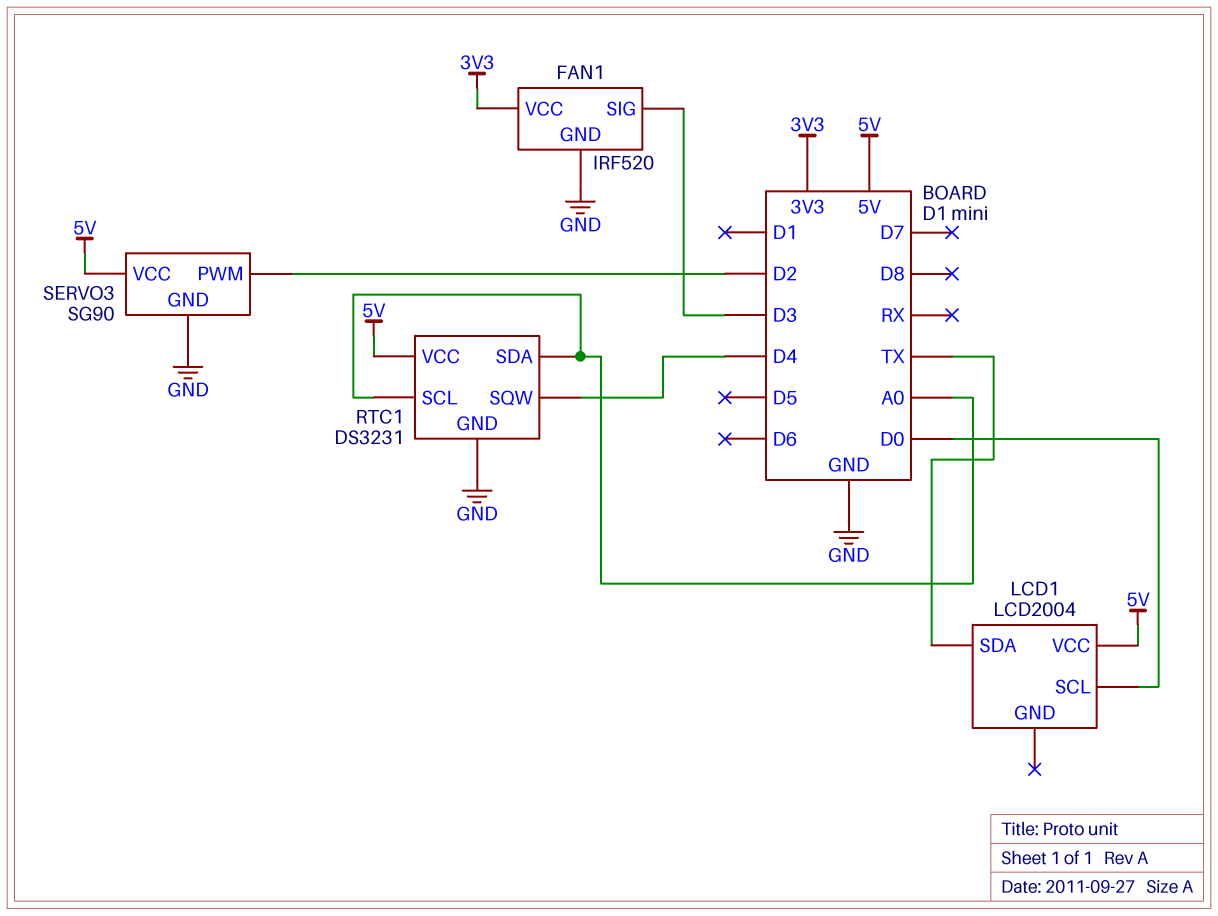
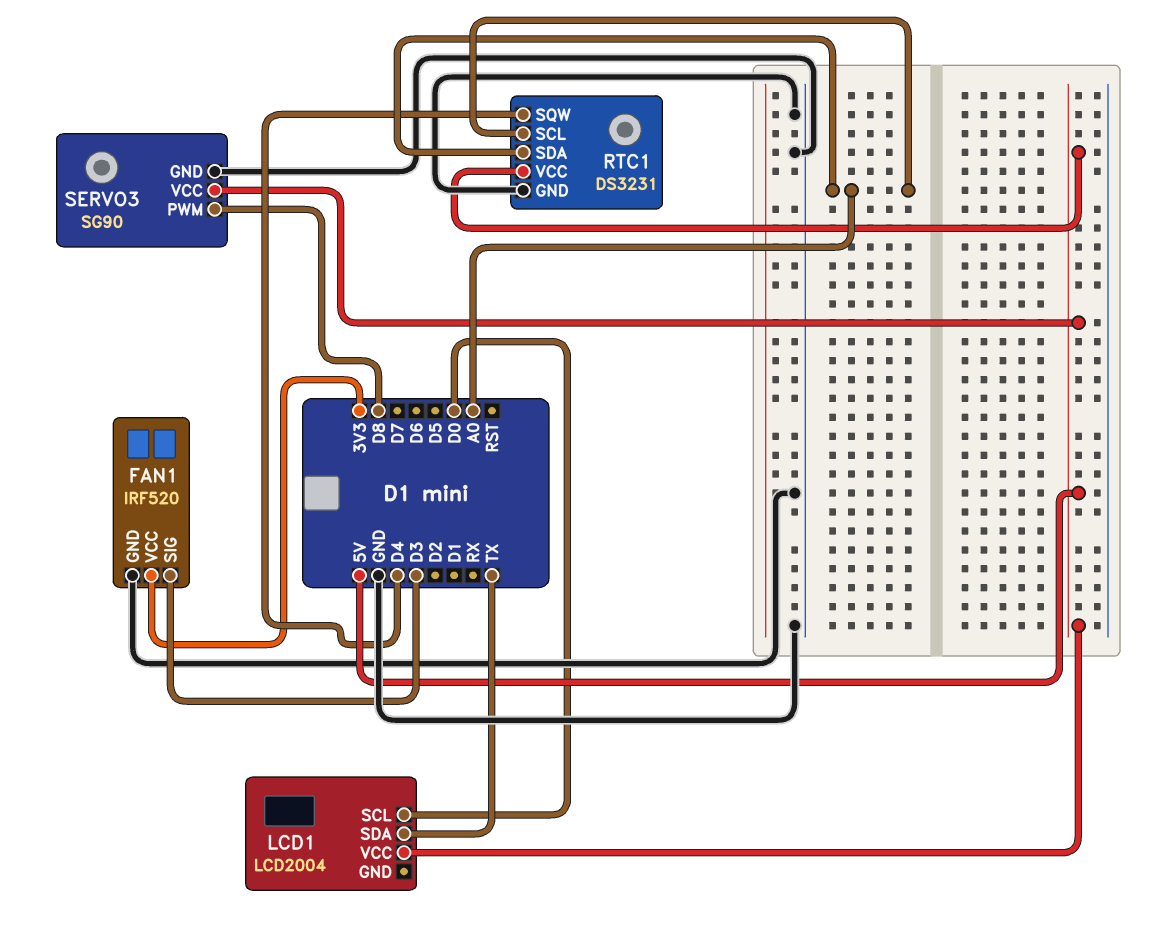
SERVO3 pin PWM: D2 -> D8

